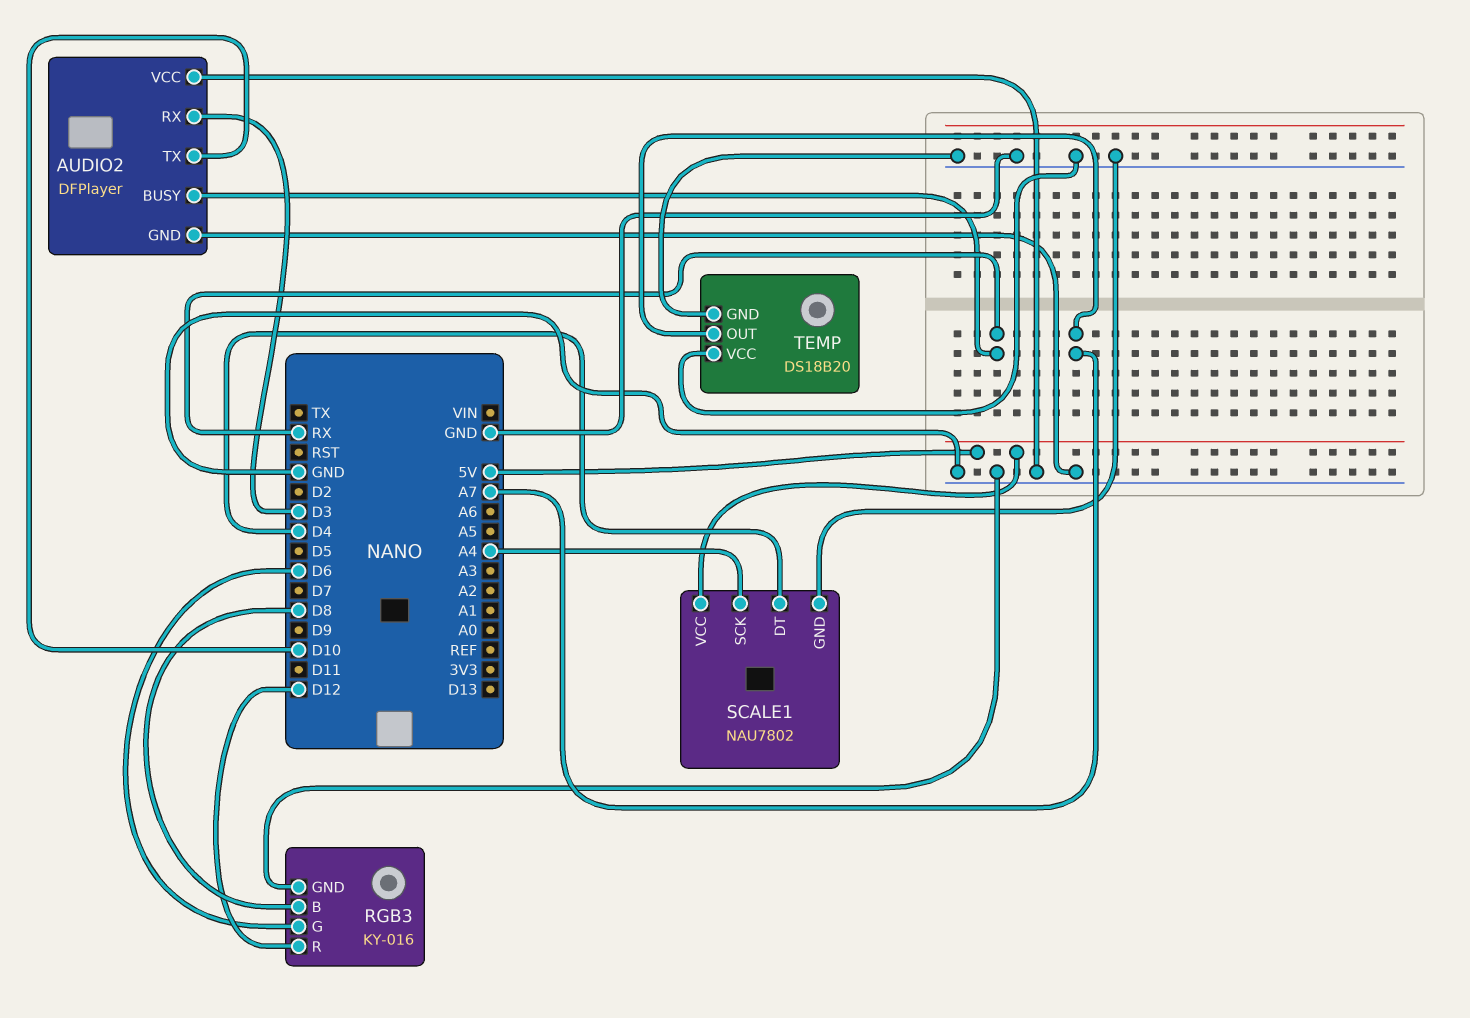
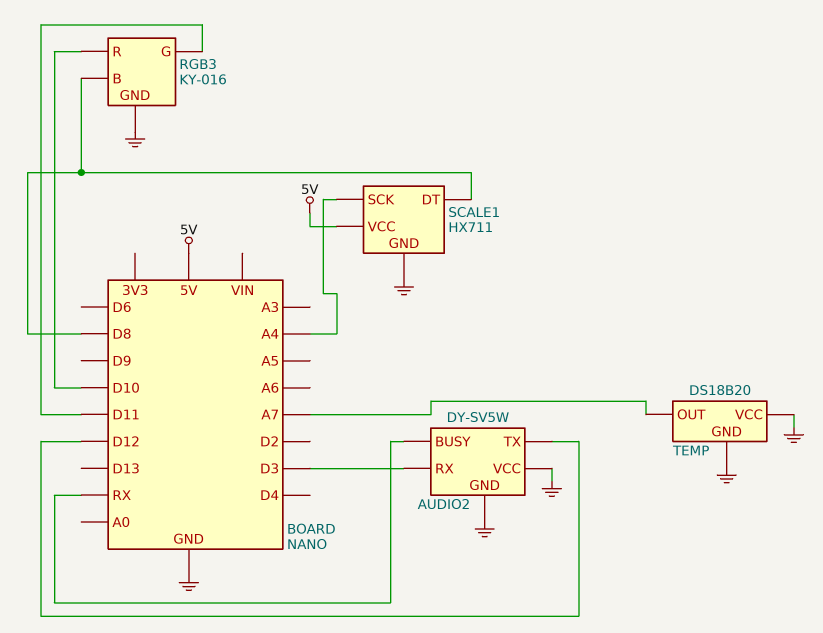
AUDIO2: DFPlayer -> DY-SV5W
AUDIO2 pin TX: D10 -> D12
RGB3 pin G: D6 -> D11
RGB3 pin R: D12 -> D10
SCALE1: NAU7802 -> HX711
SCALE1 pin DT: D4 -> D8

